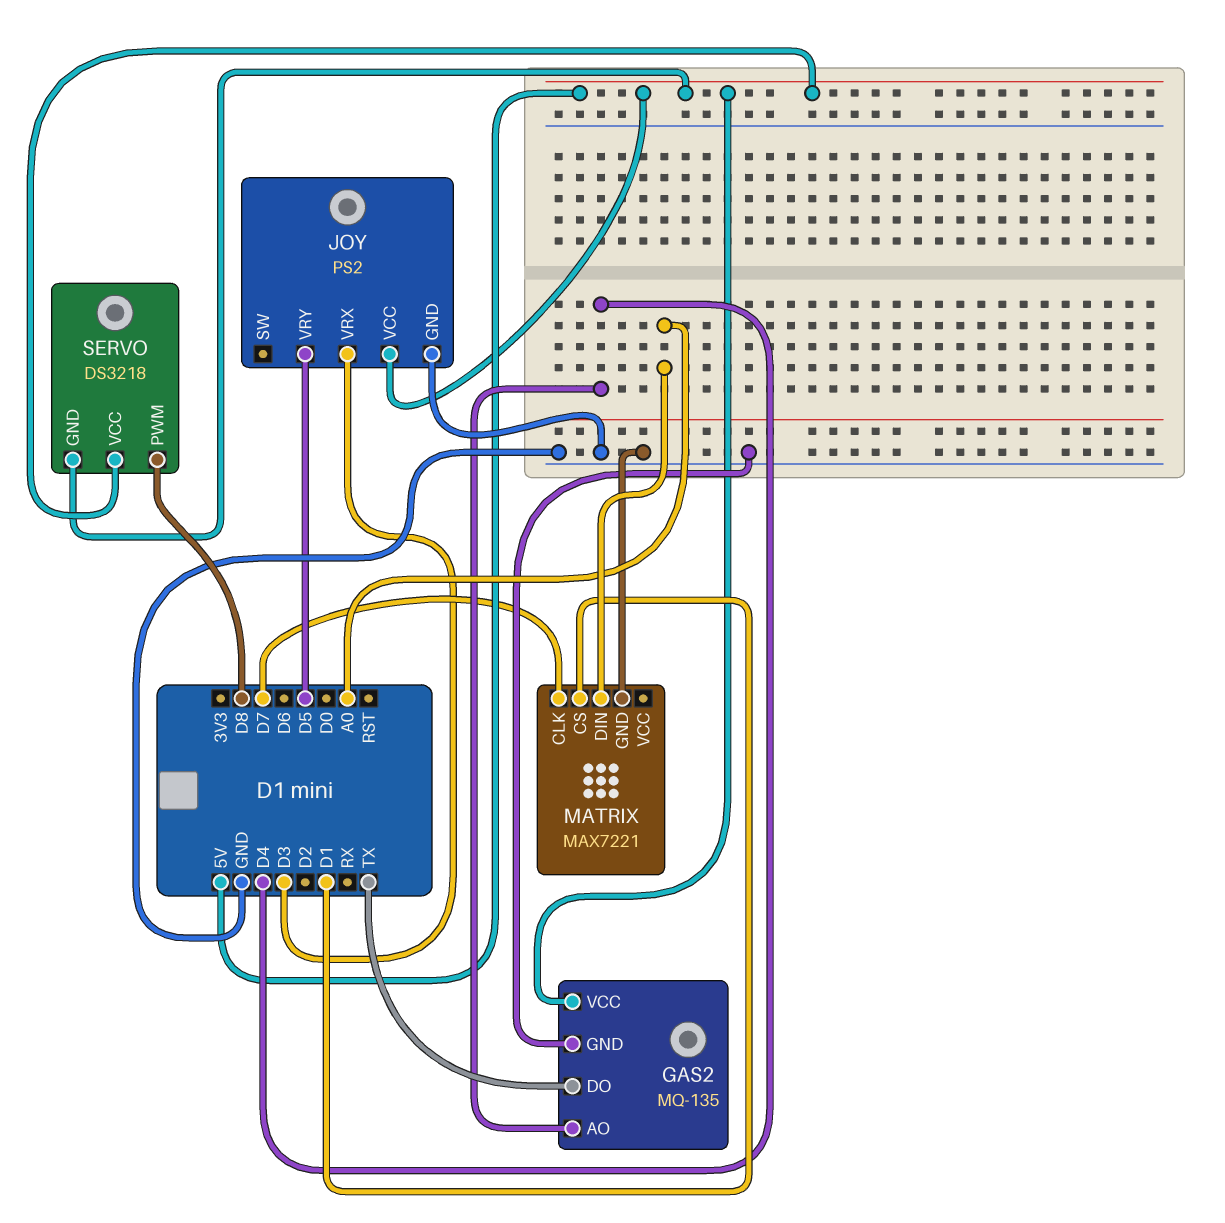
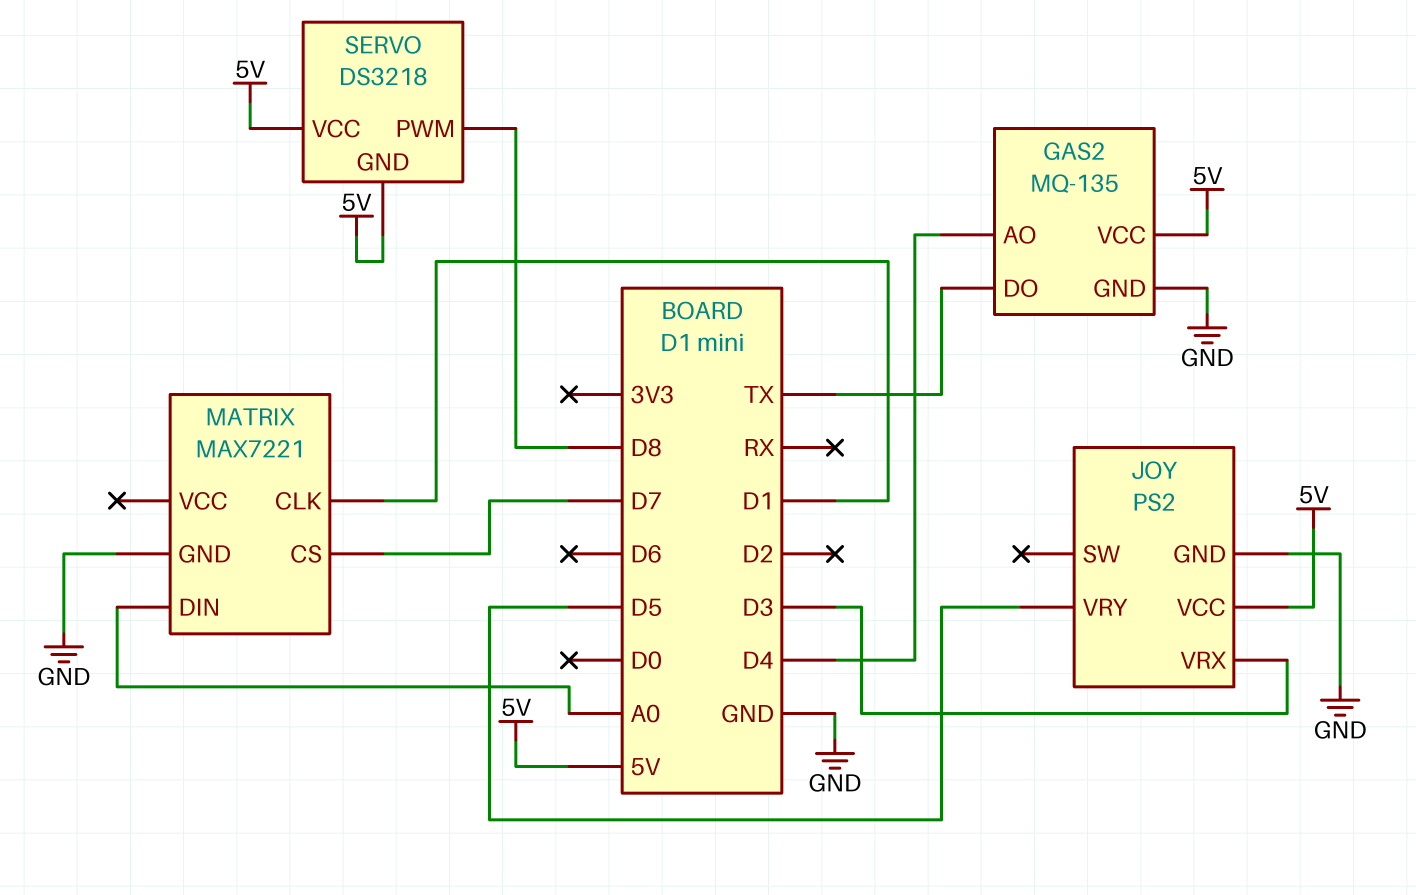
MATRIX pin CLK: D7 -> D1
MATRIX pin CS: D1 -> D7

